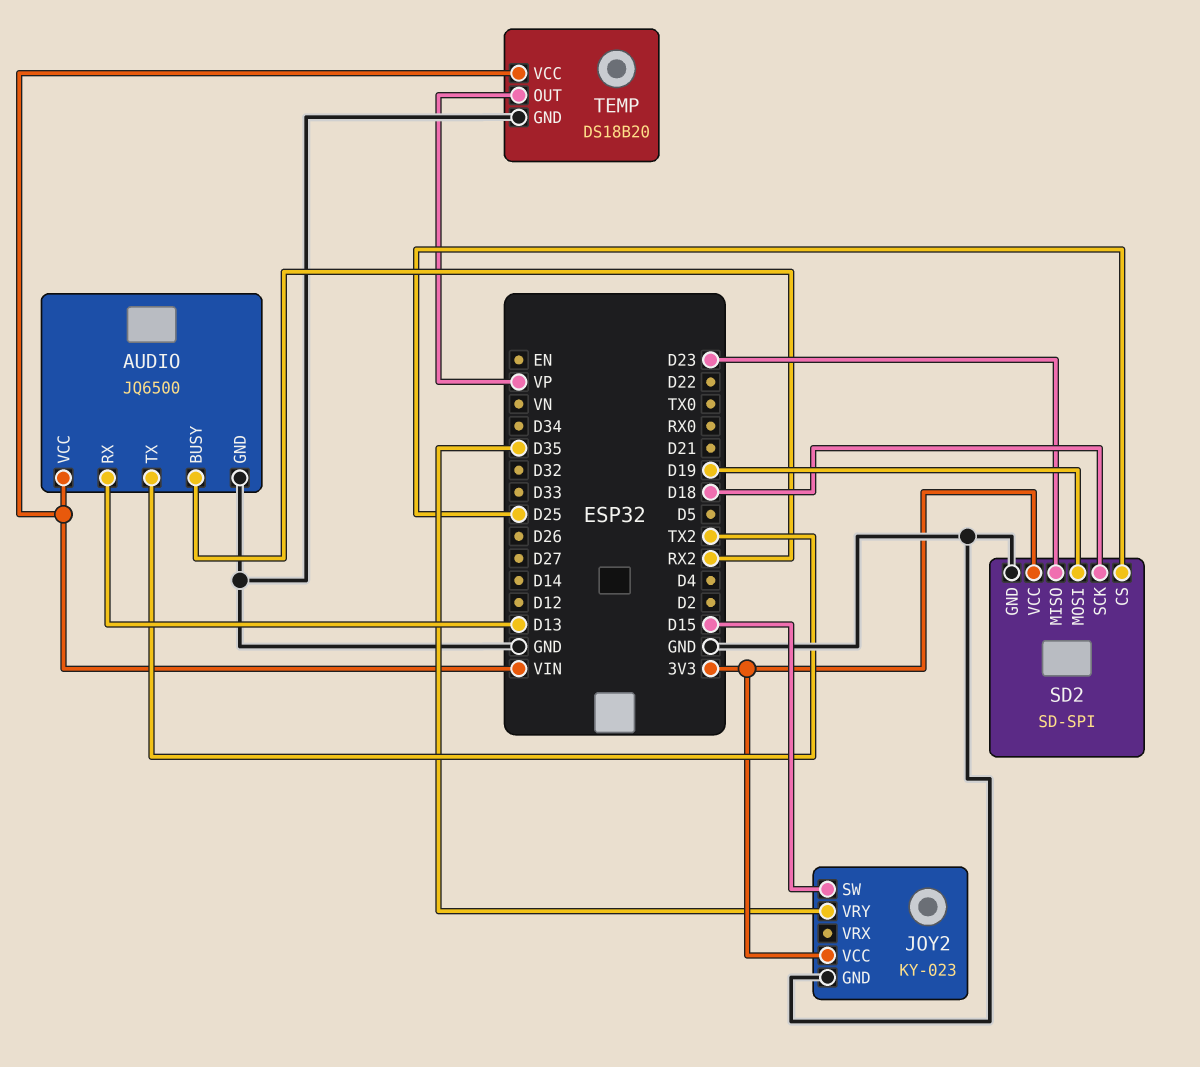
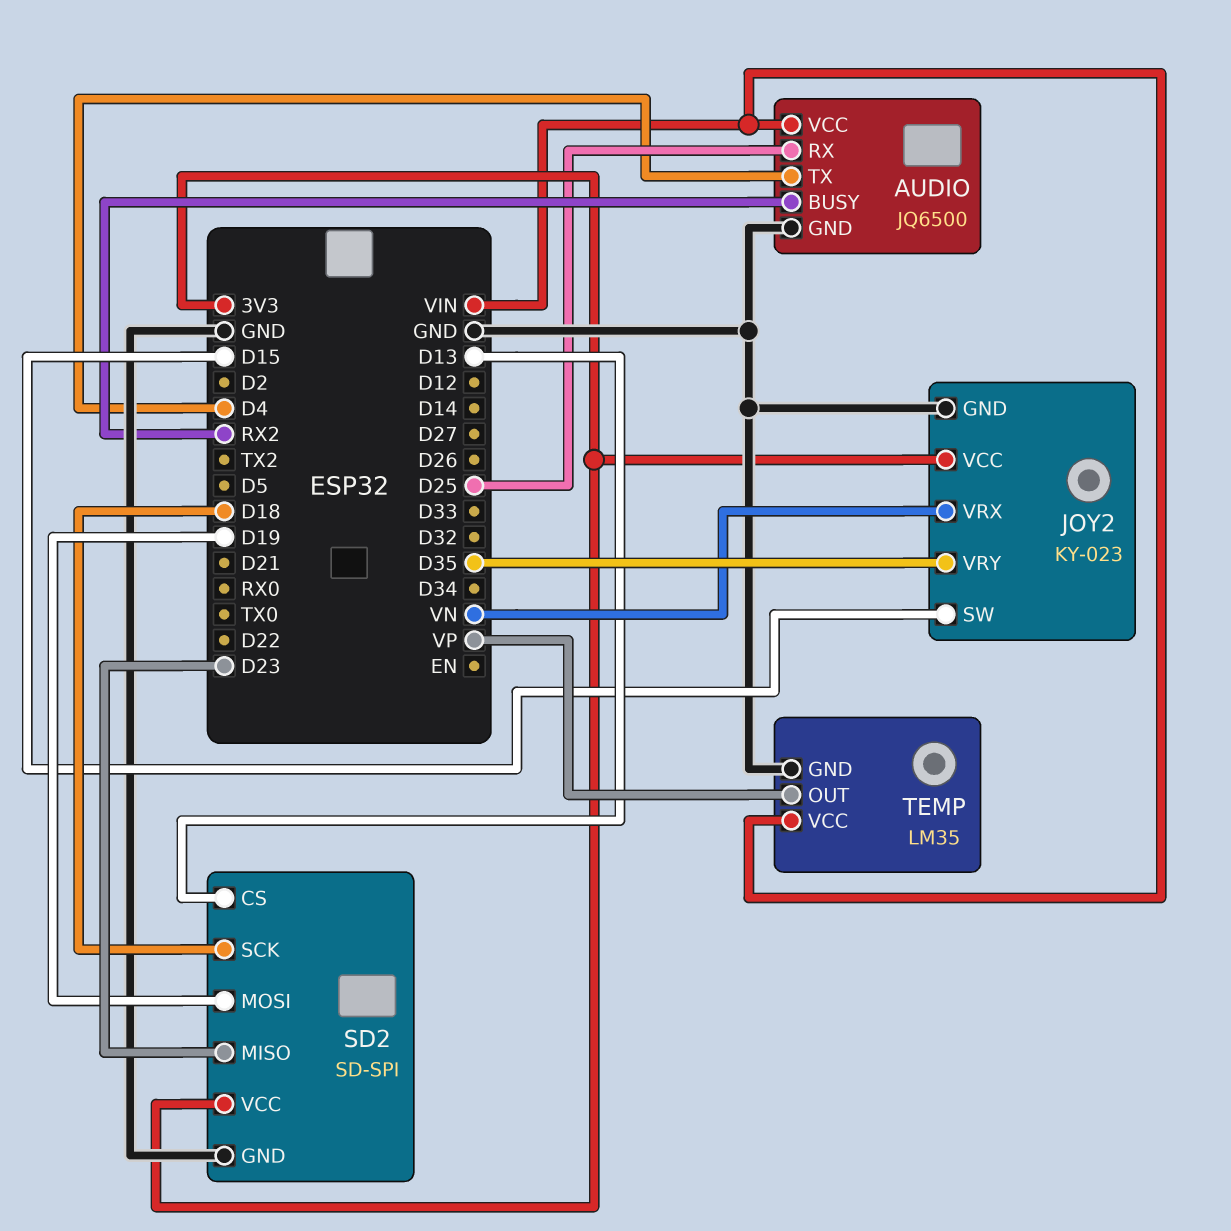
AUDIO pin RX: D13 -> D25
AUDIO pin TX: TX2 -> D4
JOY2 pin VRX: none -> VN
SD2 pin CS: D25 -> D13
TEMP: DS18B20 -> LM35

